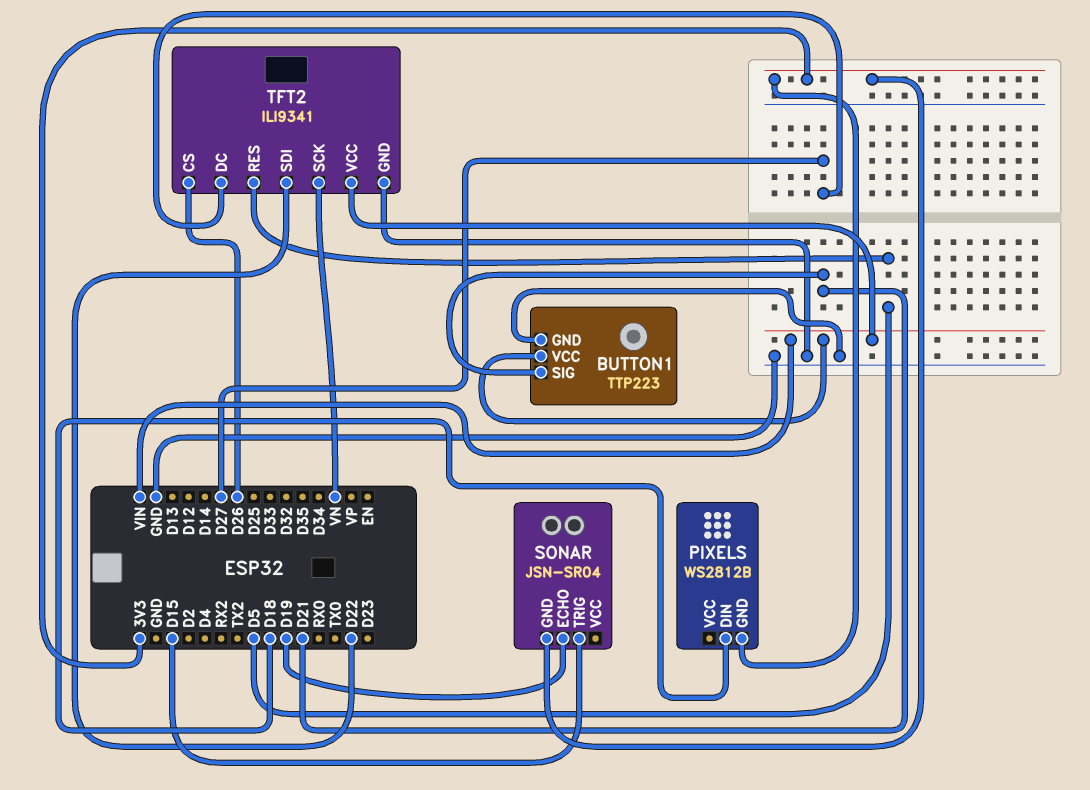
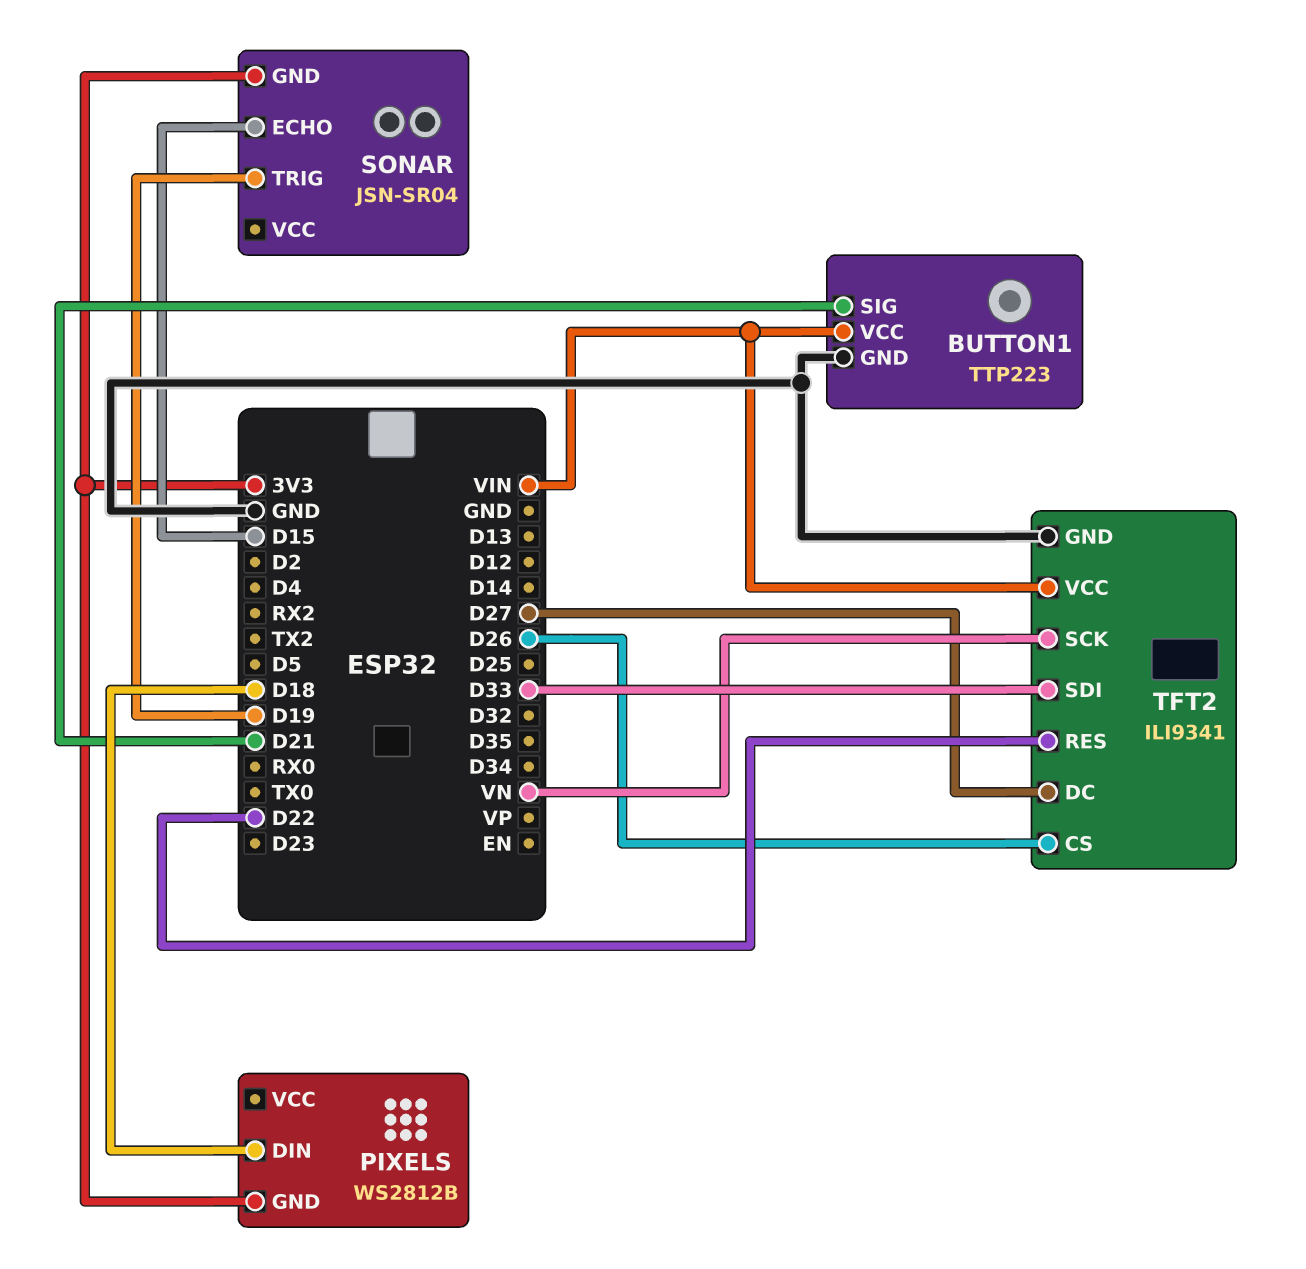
SONAR pin ECHO: D19 -> D15
SONAR pin TRIG: D15 -> D19
TFT2 pin RES: D5 -> D22
TFT2 pin SDI: D22 -> D33

